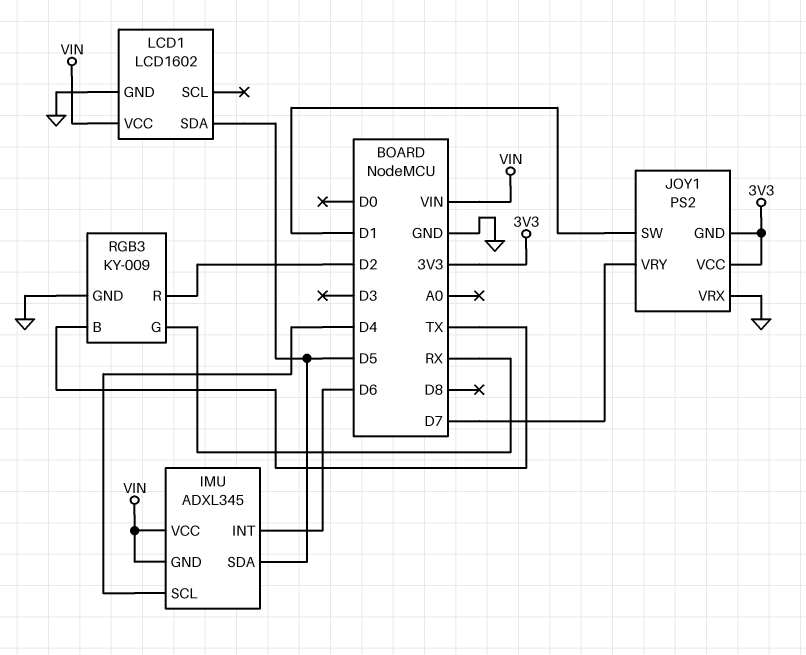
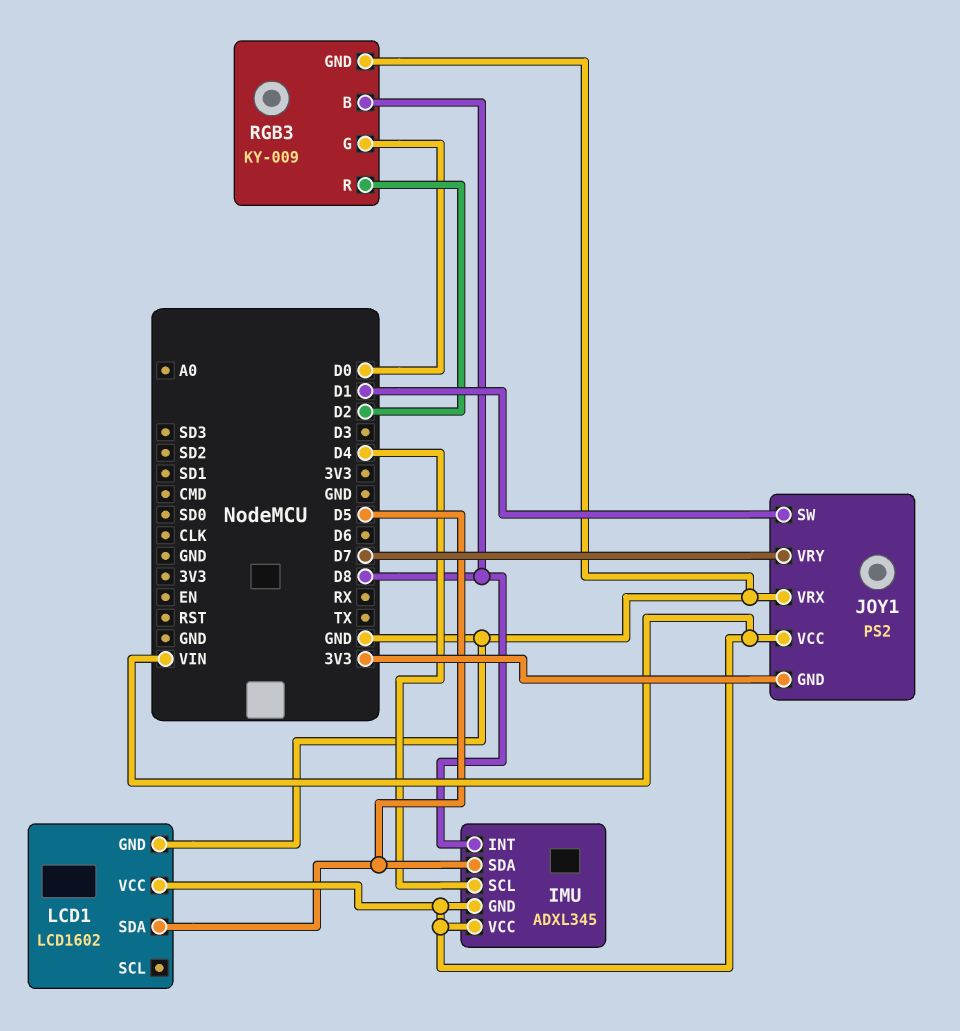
IMU pin INT: D6 -> D8
JOY1 pin VCC: 3V3 -> VIN
RGB3 pin B: TX -> D8
RGB3 pin G: RX -> D0

